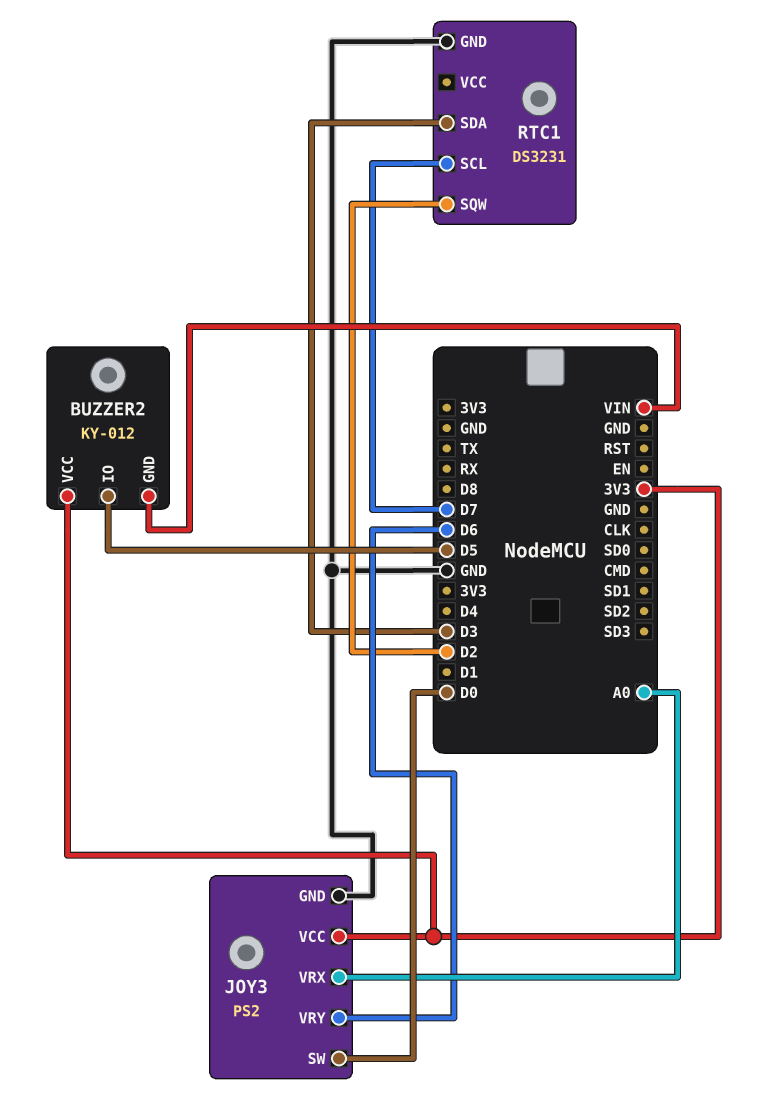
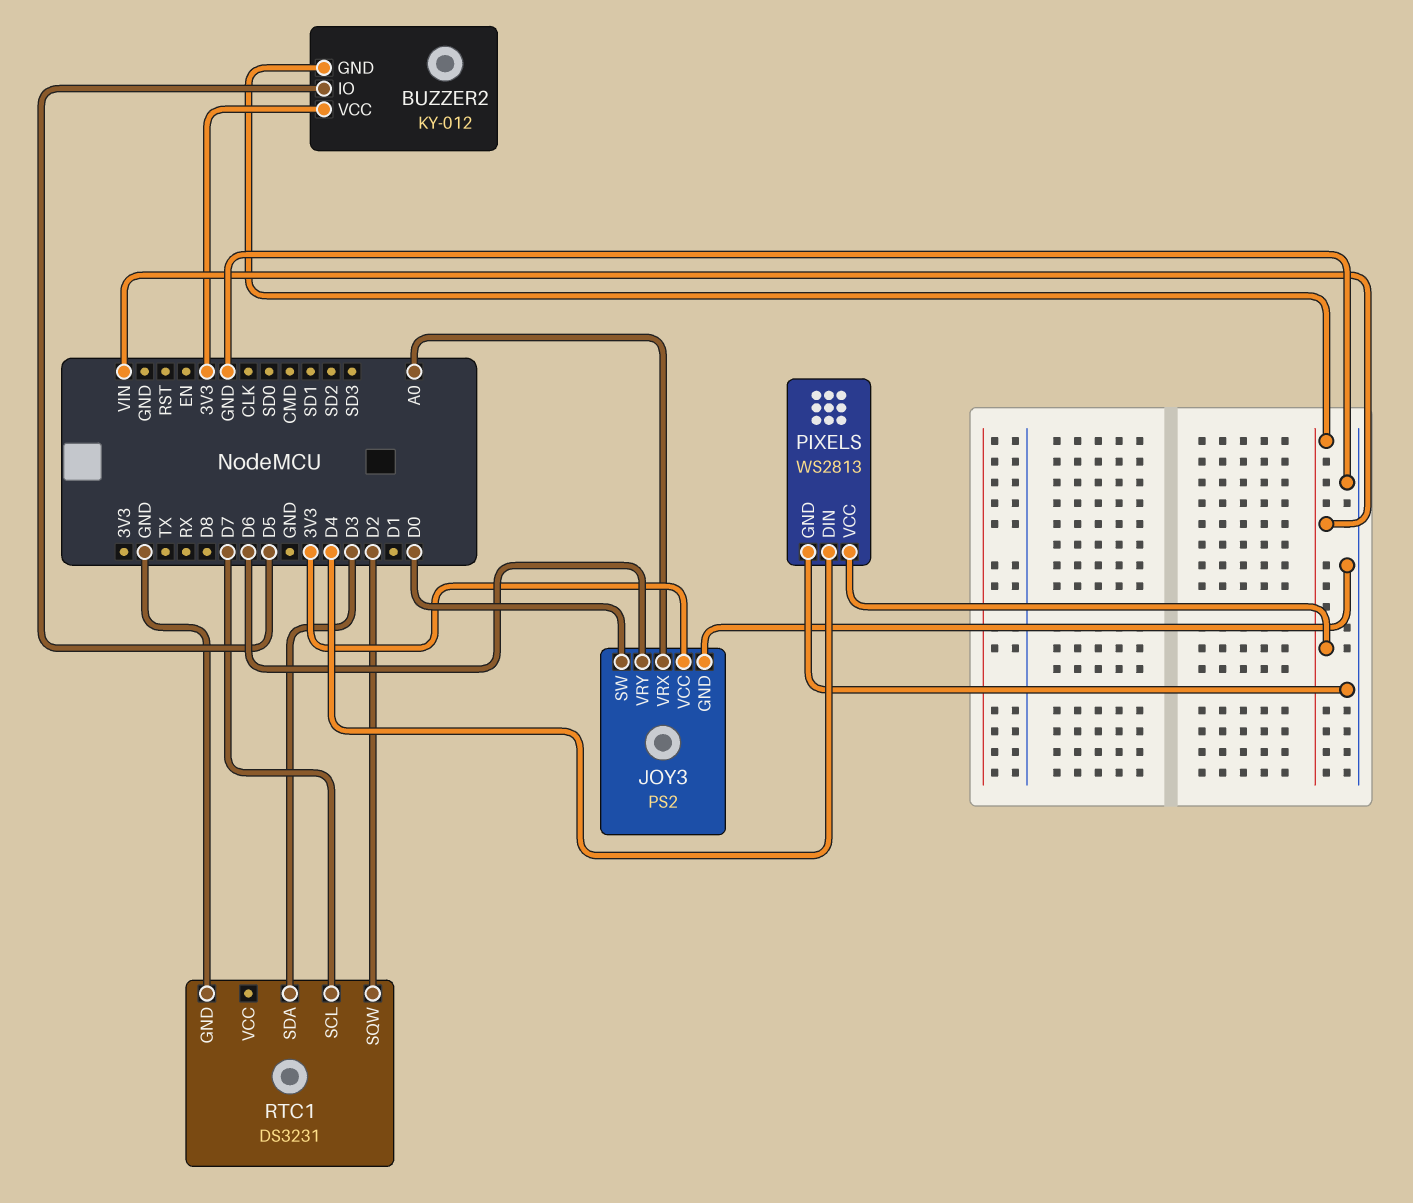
PIXELS: none -> WS2813
PIXELS pin DIN: none -> D4
PIXELS pin GND: none -> GND
PIXELS pin VCC: none -> VIN

